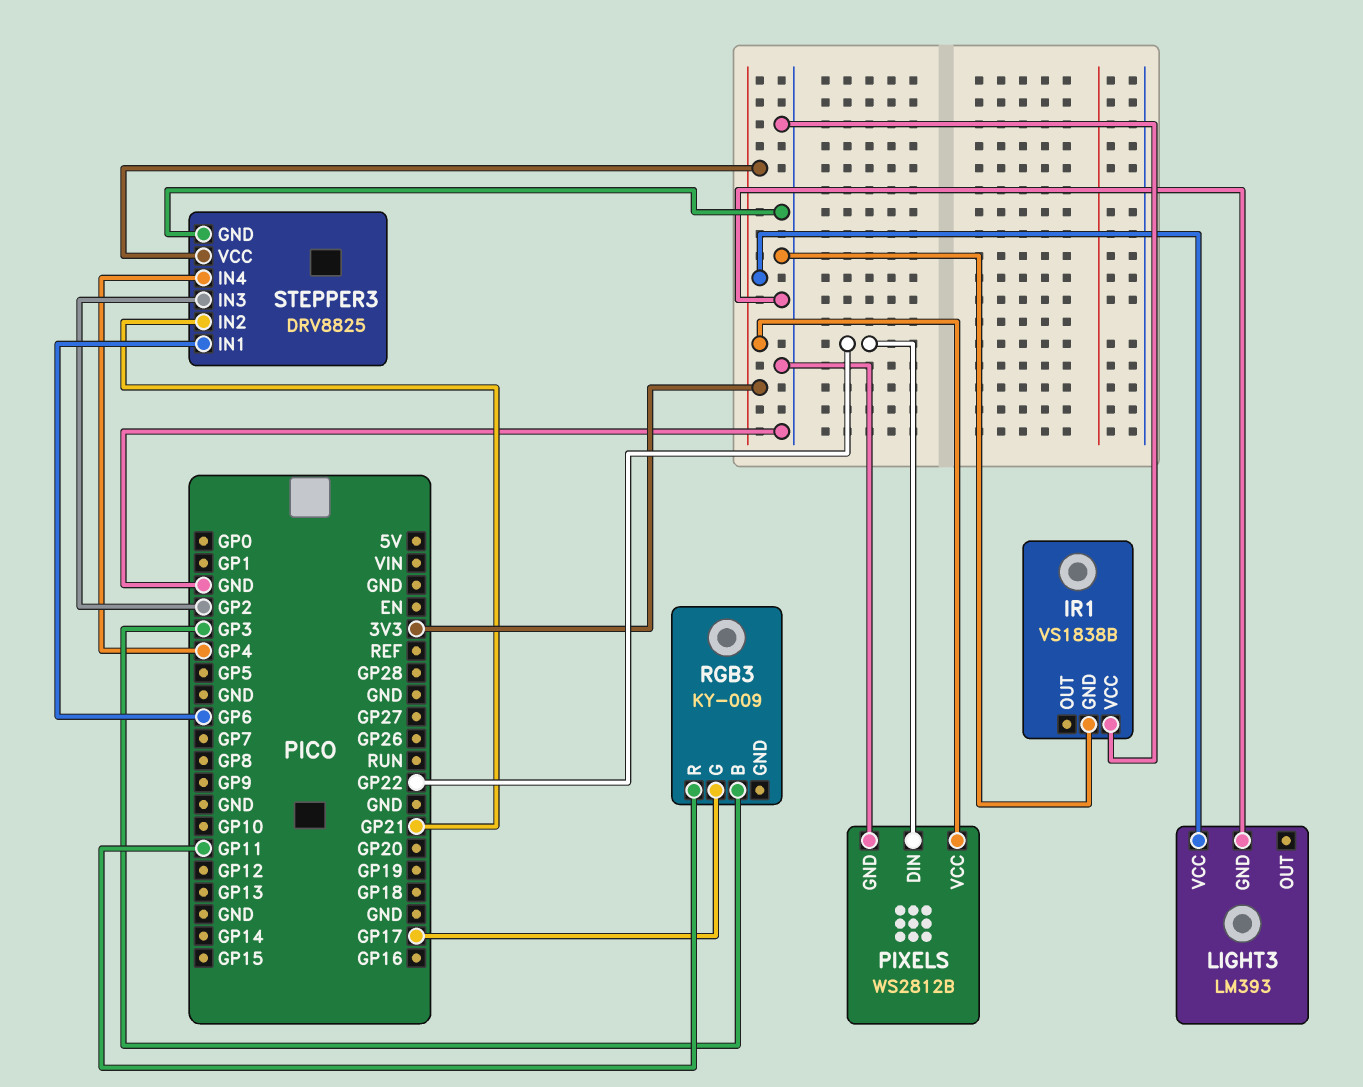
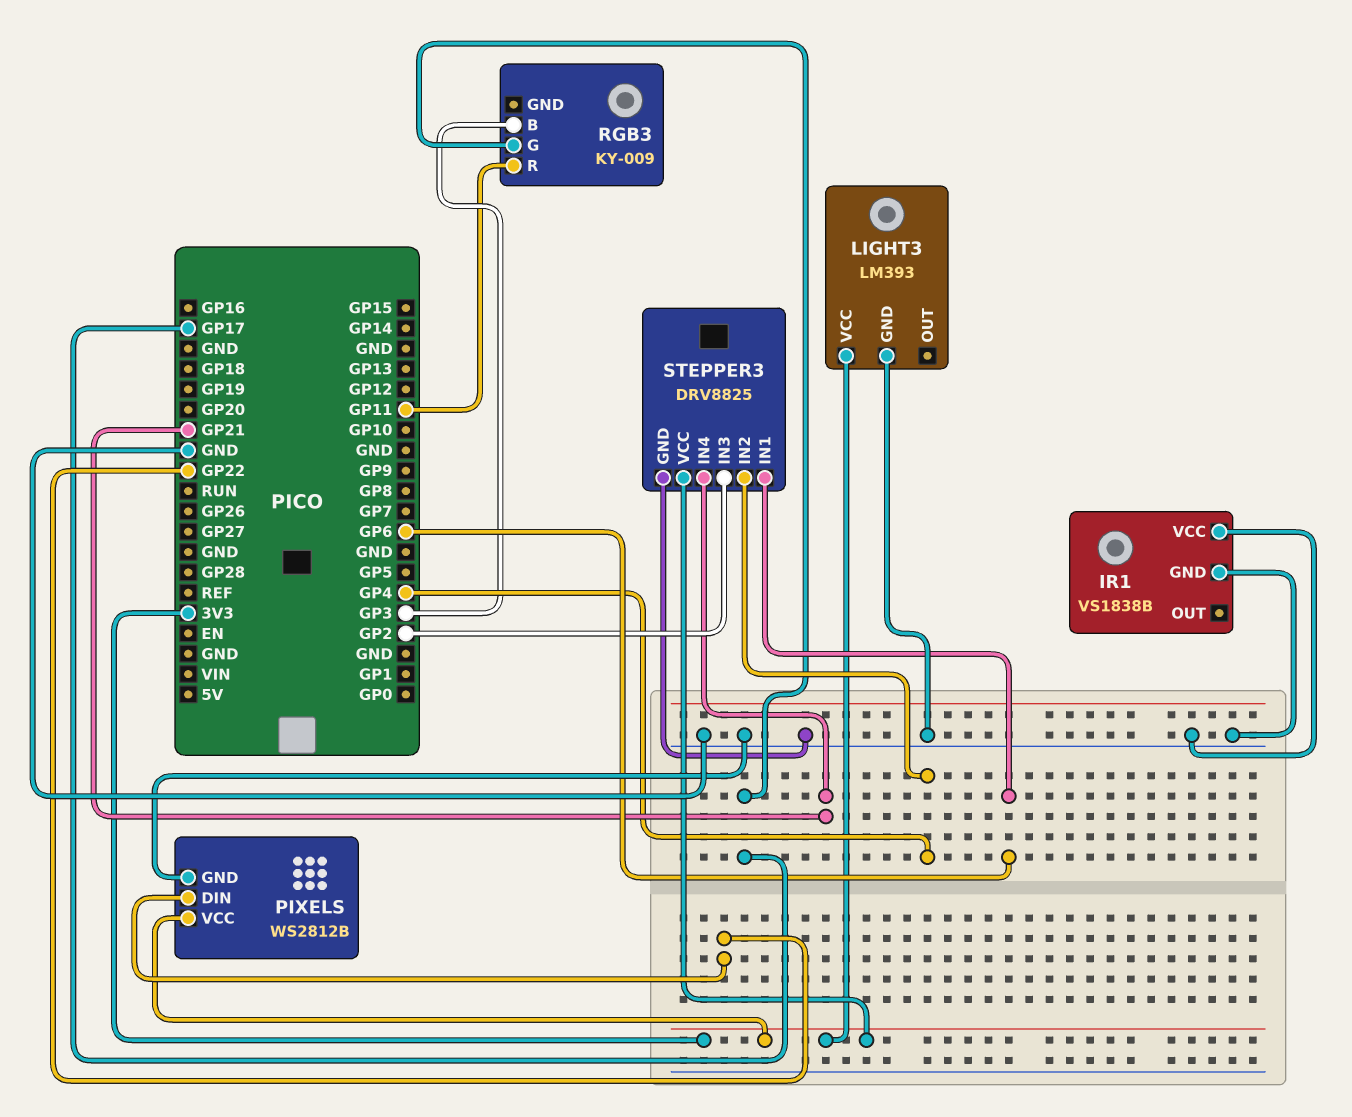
STEPPER3 pin IN2: GP21 -> GP4
STEPPER3 pin IN4: GP4 -> GP21

